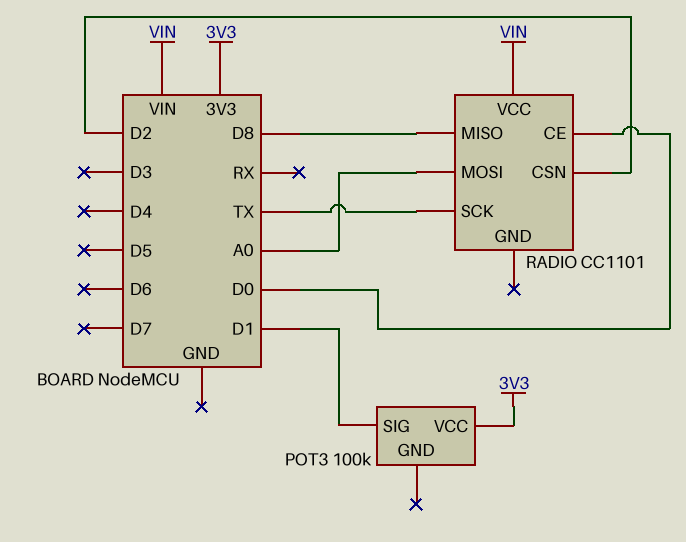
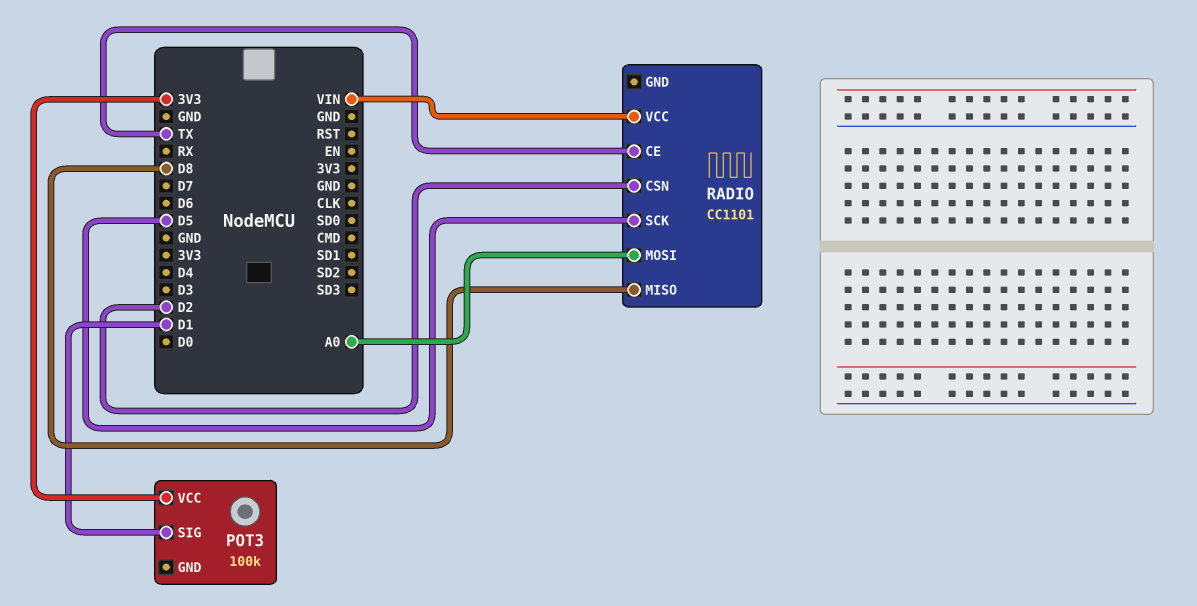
RADIO pin CE: D0 -> TX
RADIO pin SCK: TX -> D5

